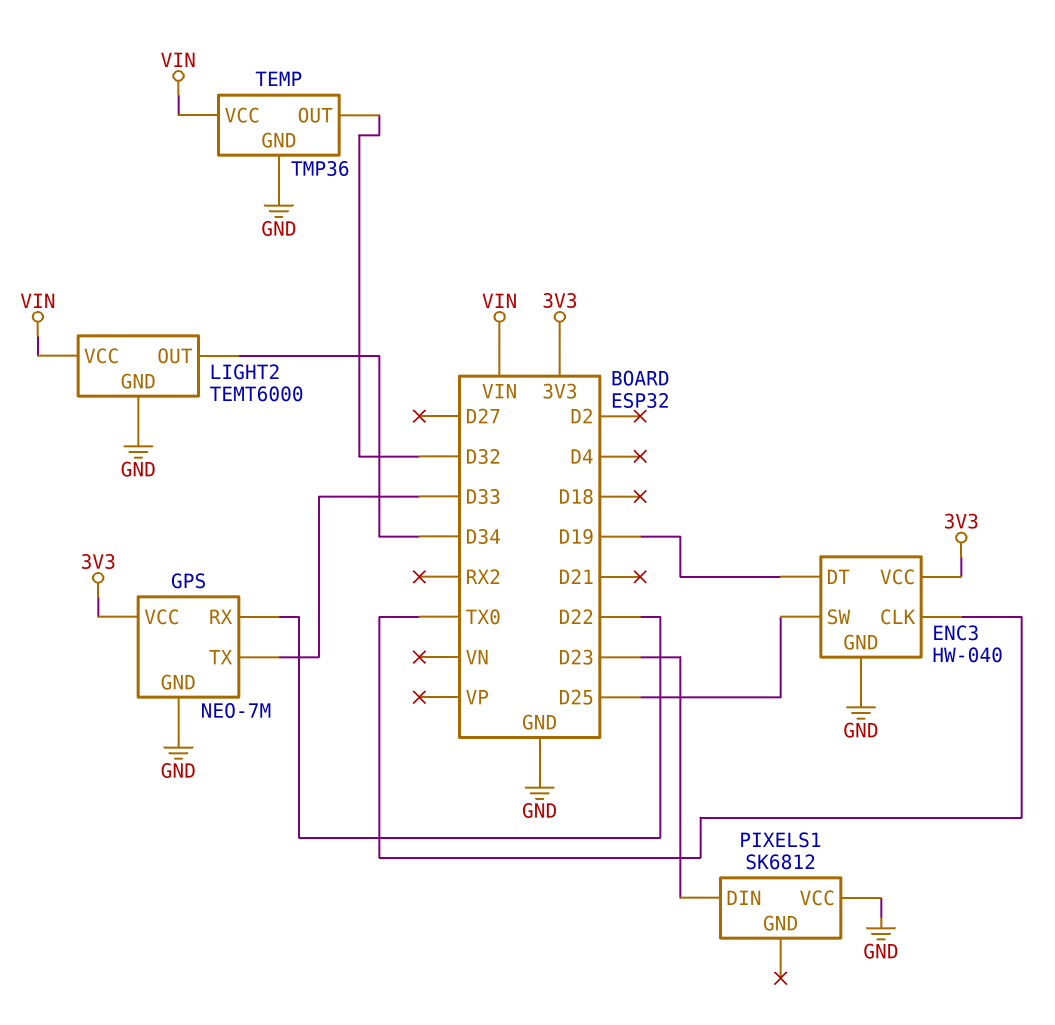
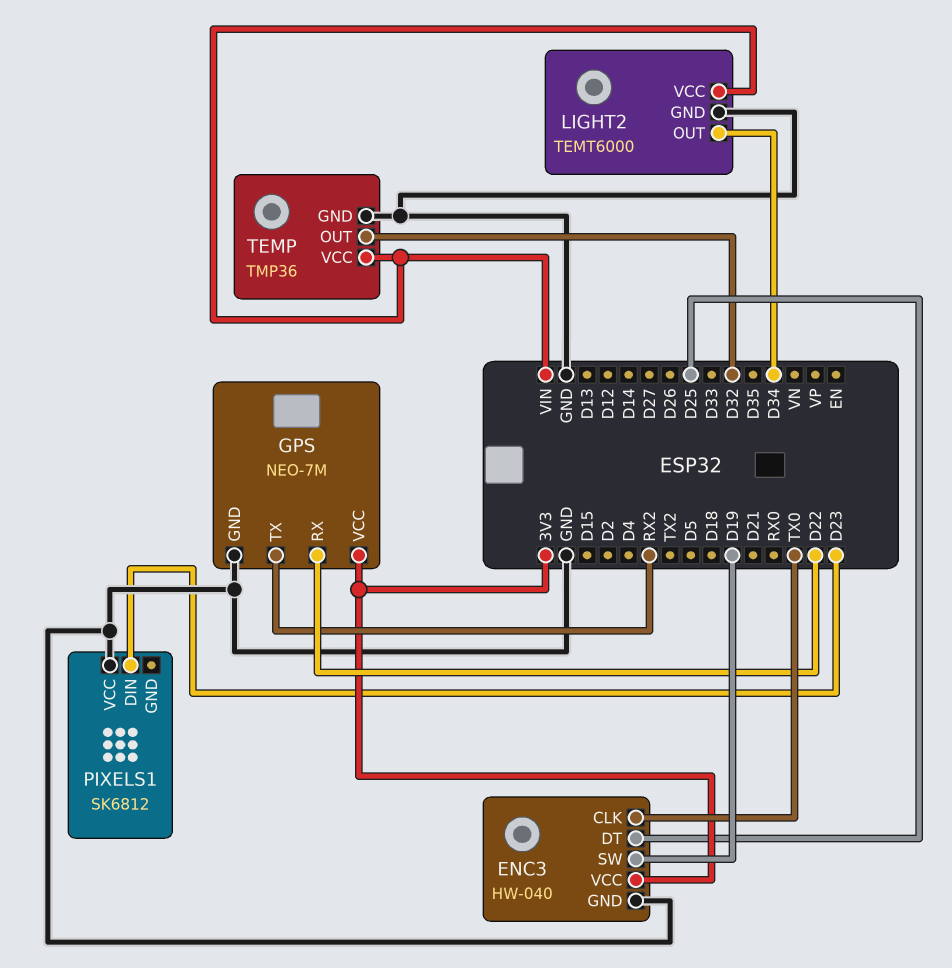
ENC3 pin DT: D19 -> D25
ENC3 pin SW: D25 -> D19
GPS pin TX: D33 -> RX2

